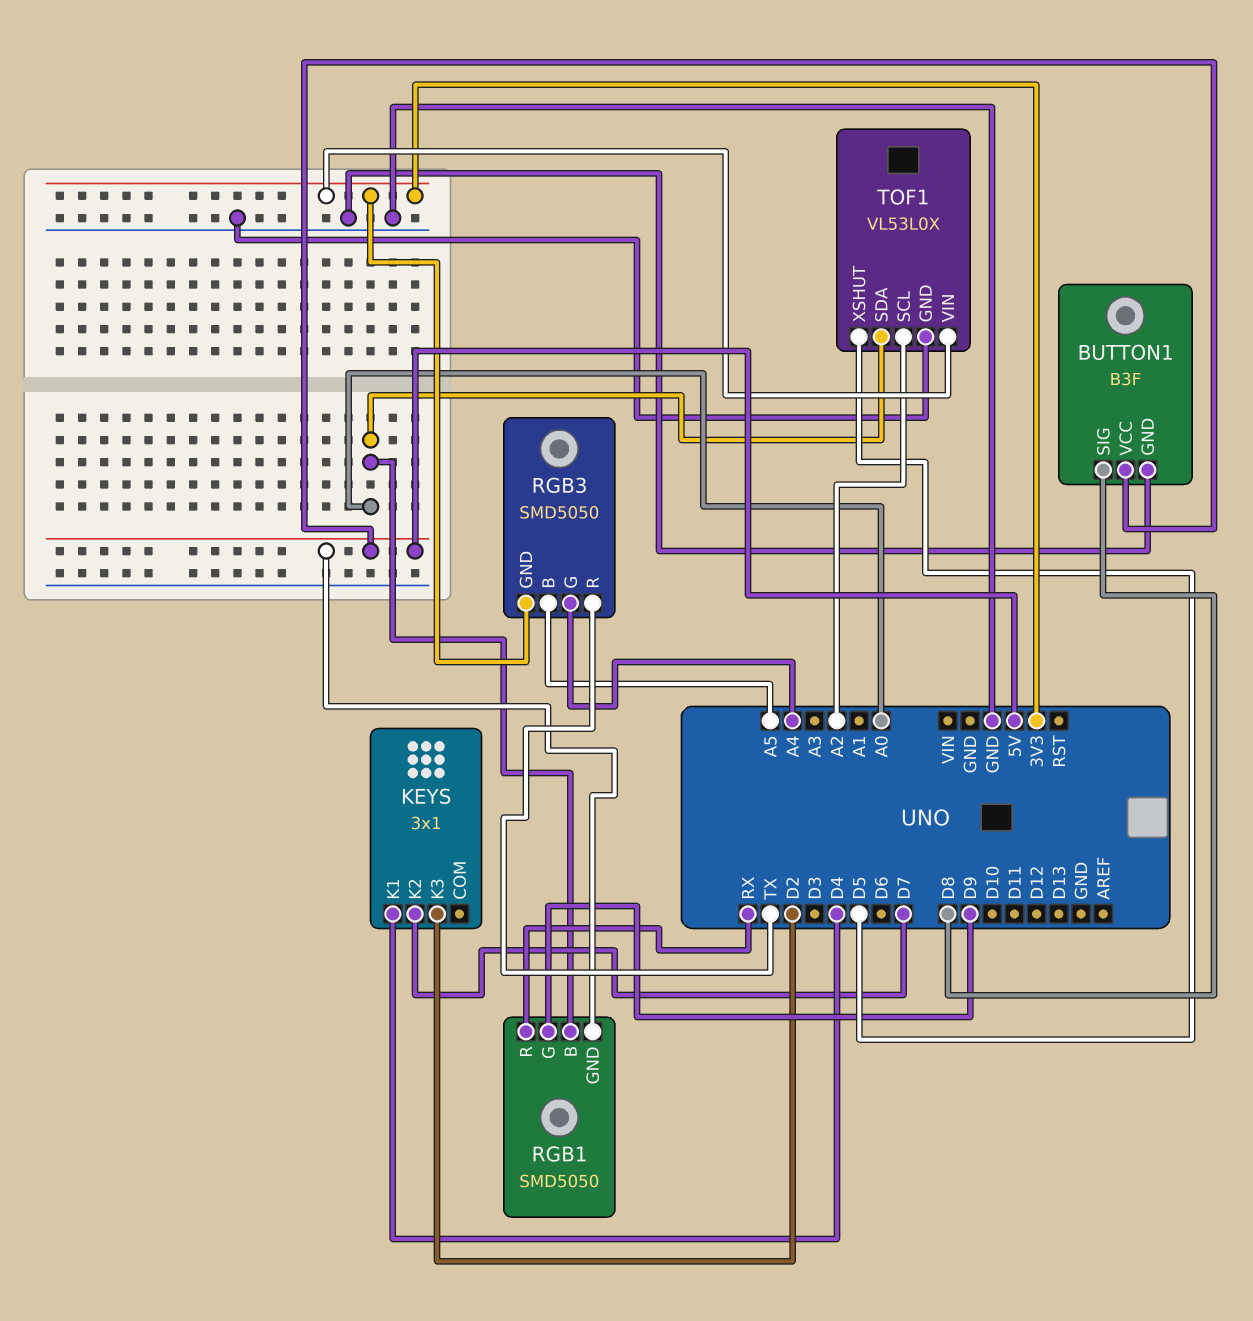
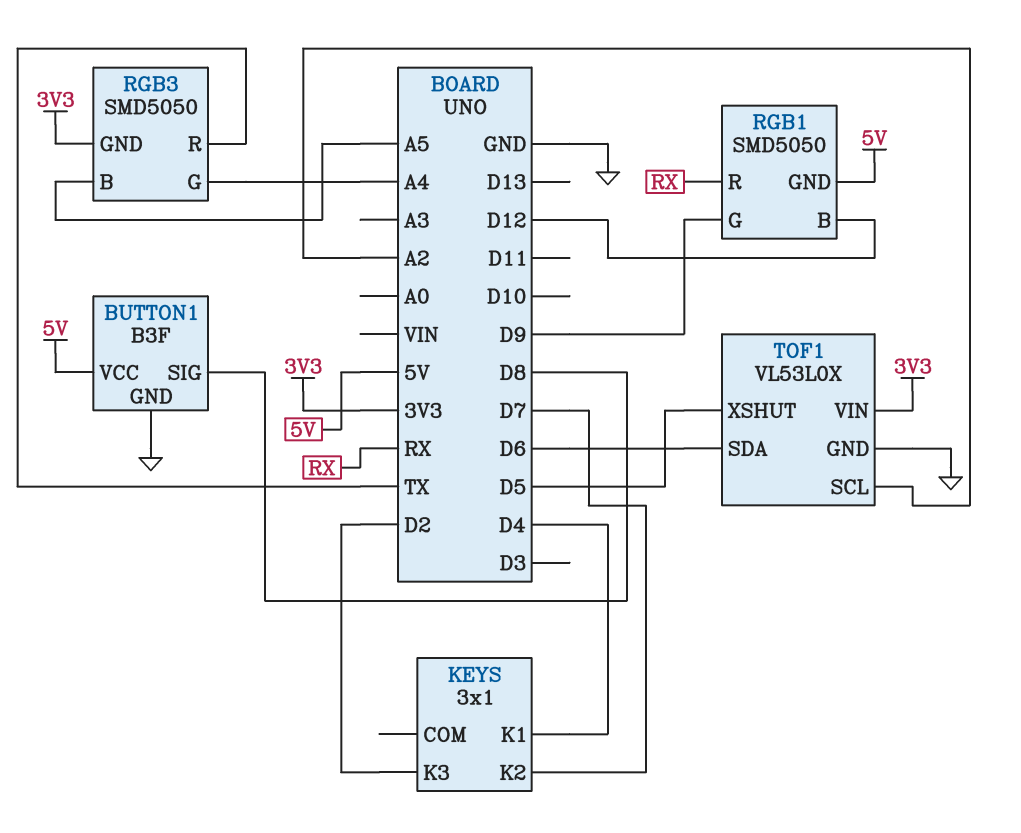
RGB1 pin B: A0 -> D12
TOF1 pin SDA: A0 -> D6

